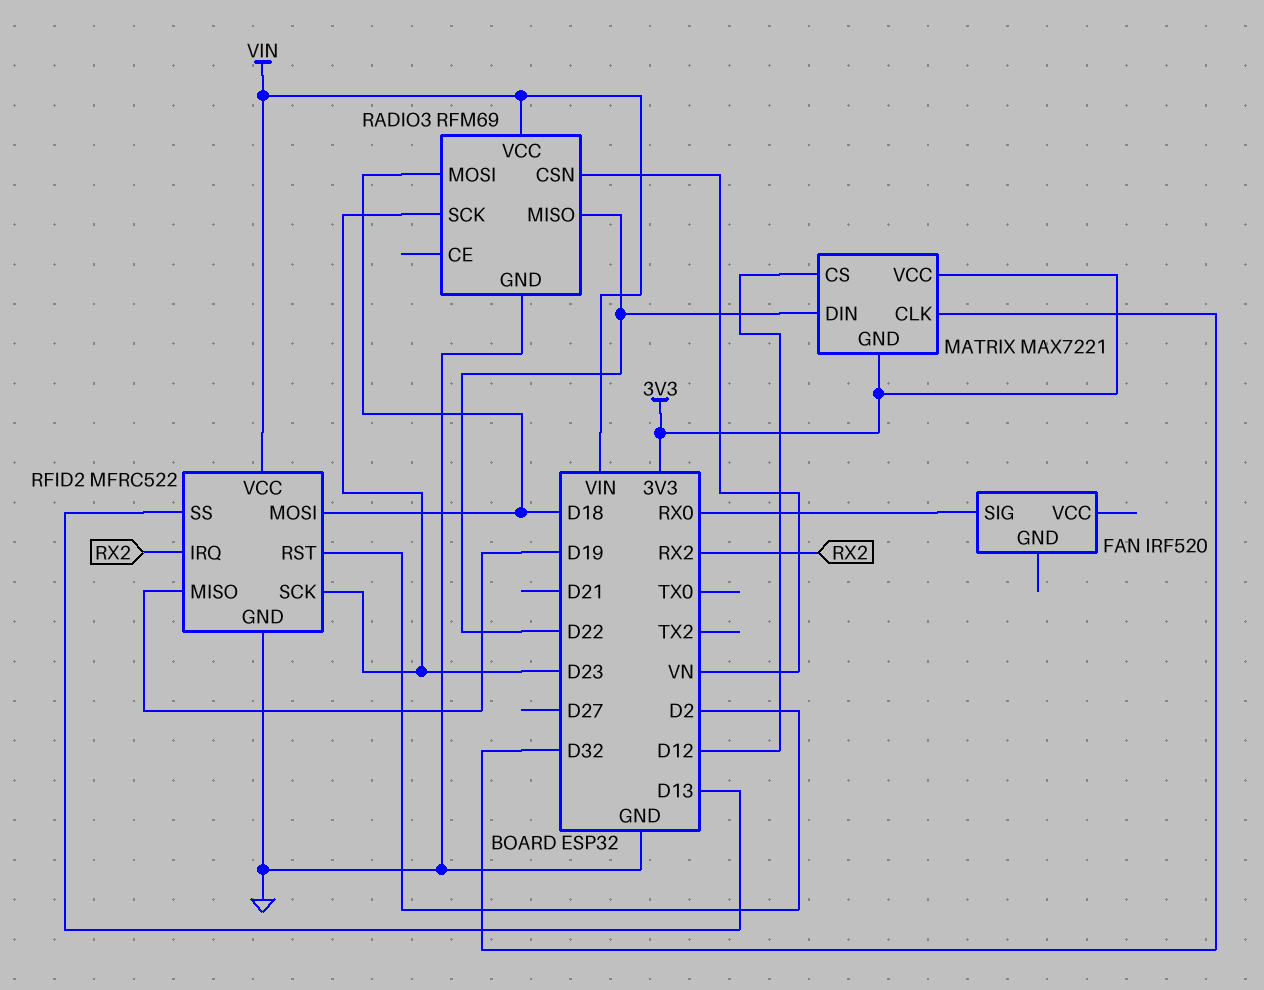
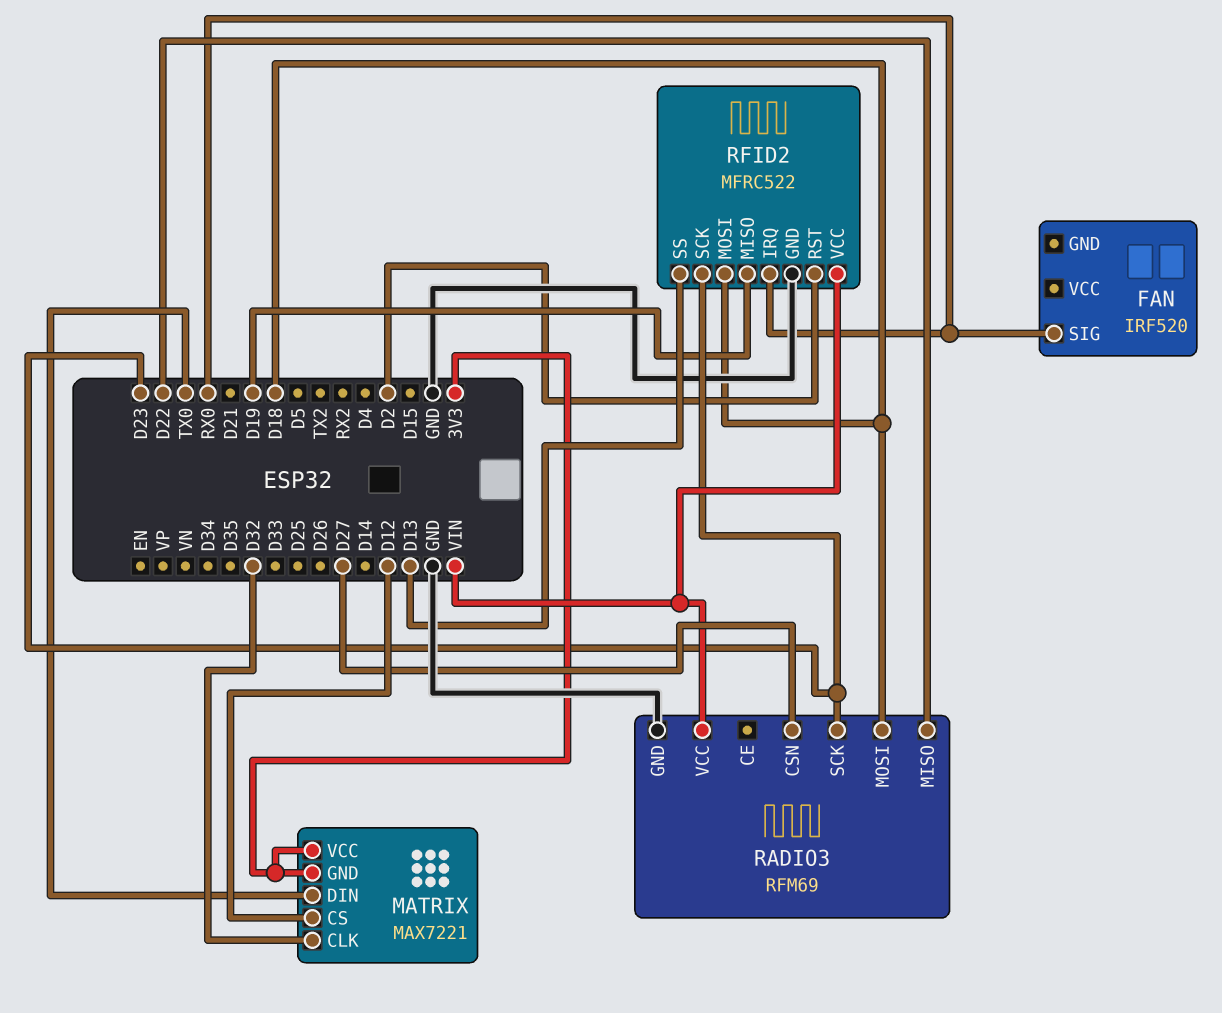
MATRIX pin DIN: D22 -> TX0
RADIO3 pin CSN: VN -> D27
RFID2 pin IRQ: RX2 -> RX0

